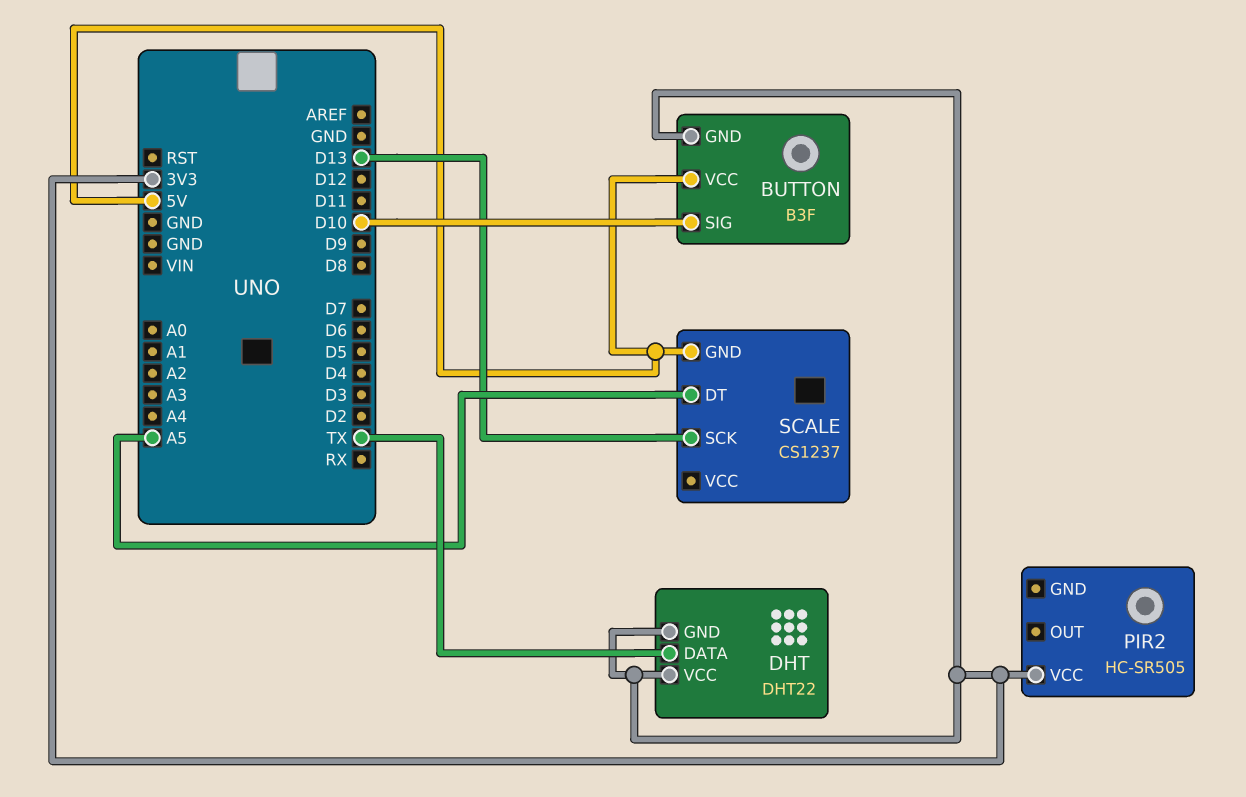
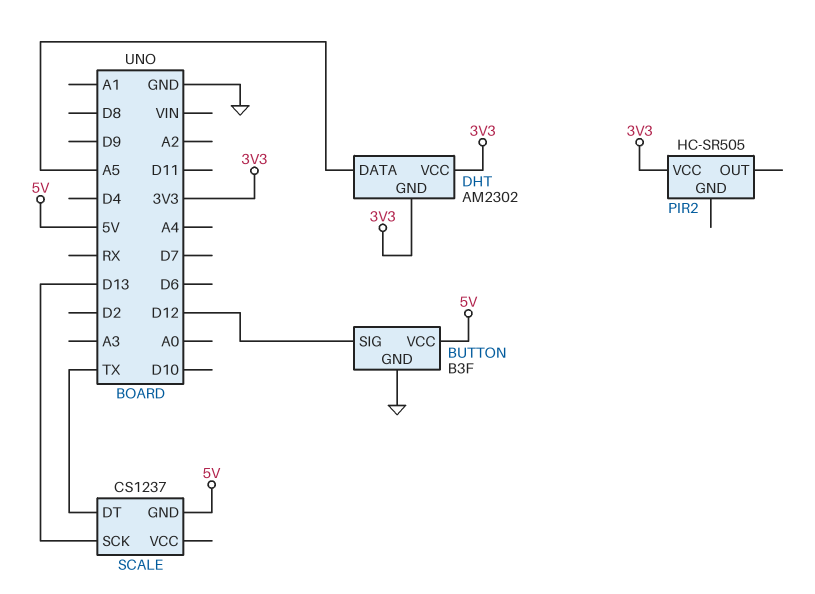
BUTTON pin GND: 3V3 -> GND
BUTTON pin SIG: D10 -> D12
DHT: DHT22 -> AM2302
DHT pin DATA: TX -> A5
SCALE pin DT: A5 -> TX

